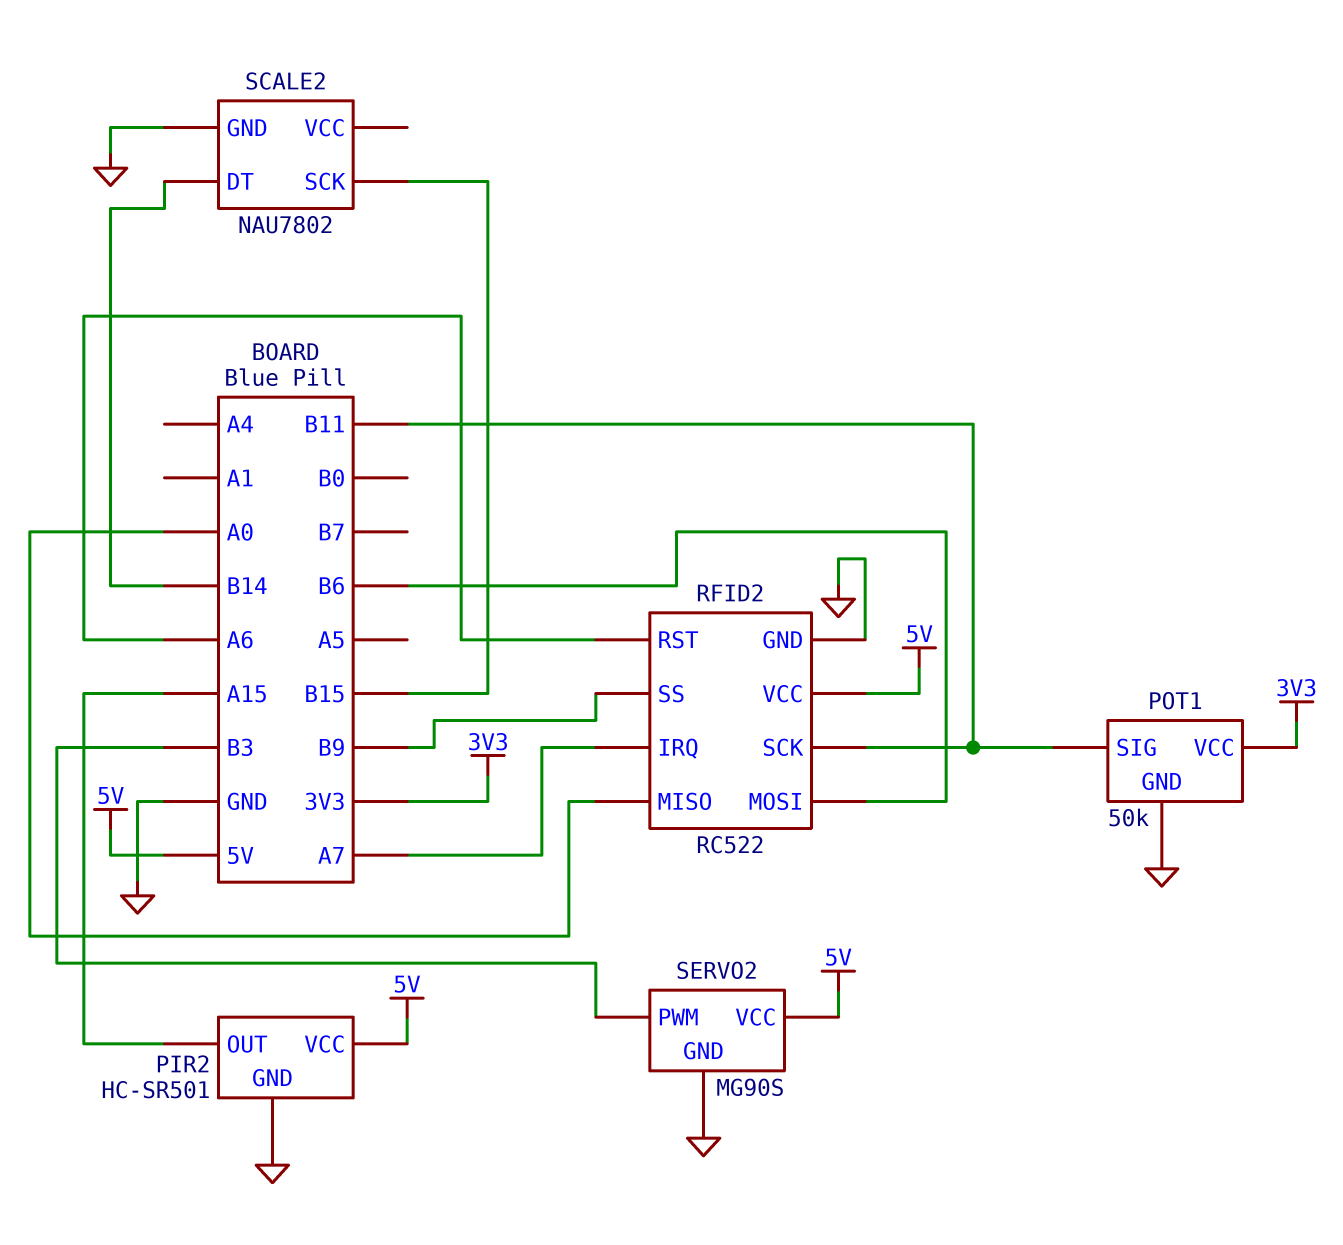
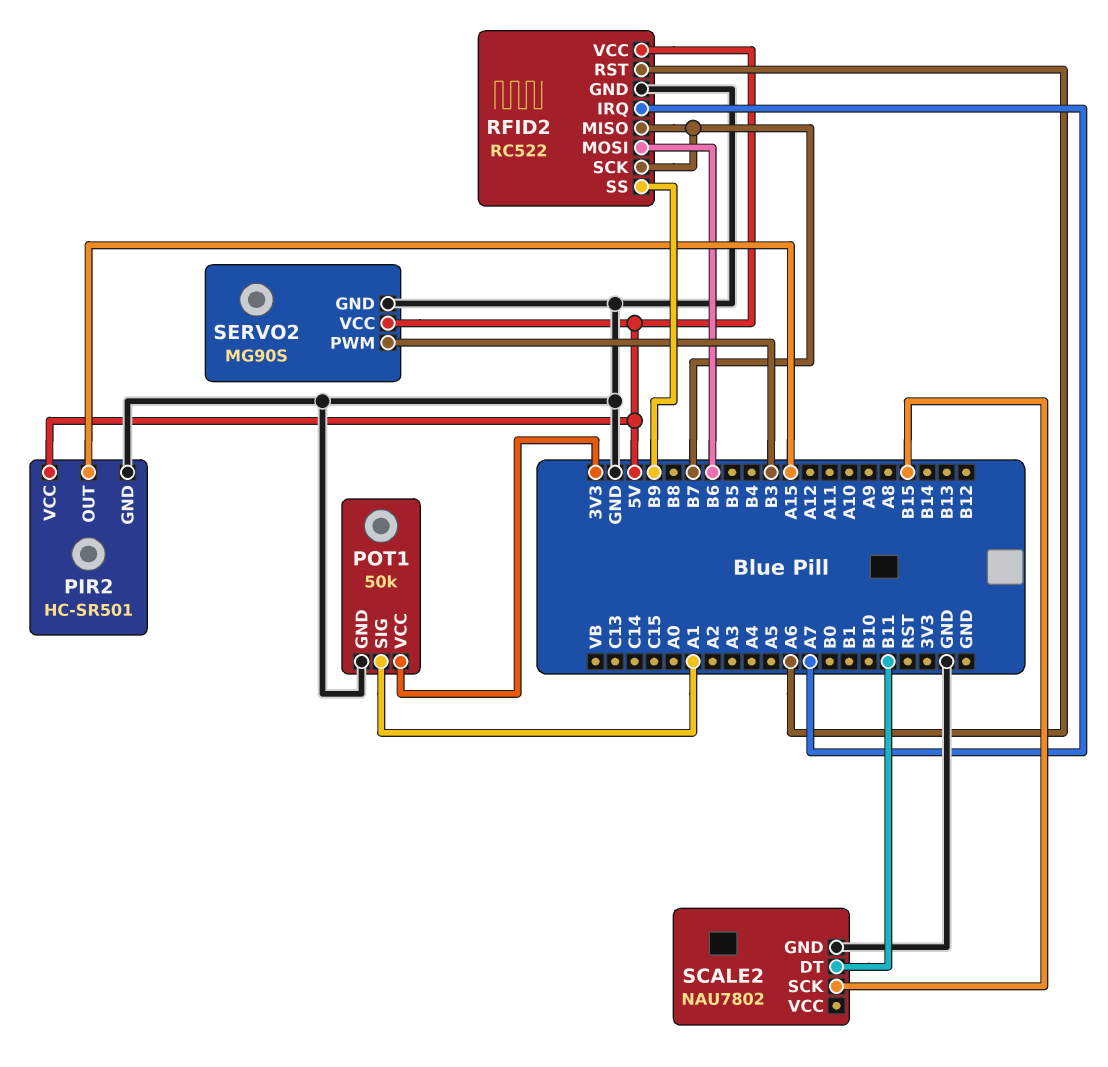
POT1 pin SIG: B11 -> A1
RFID2 pin MISO: A0 -> B7
RFID2 pin SCK: B11 -> B7
SCALE2 pin DT: B14 -> B11

